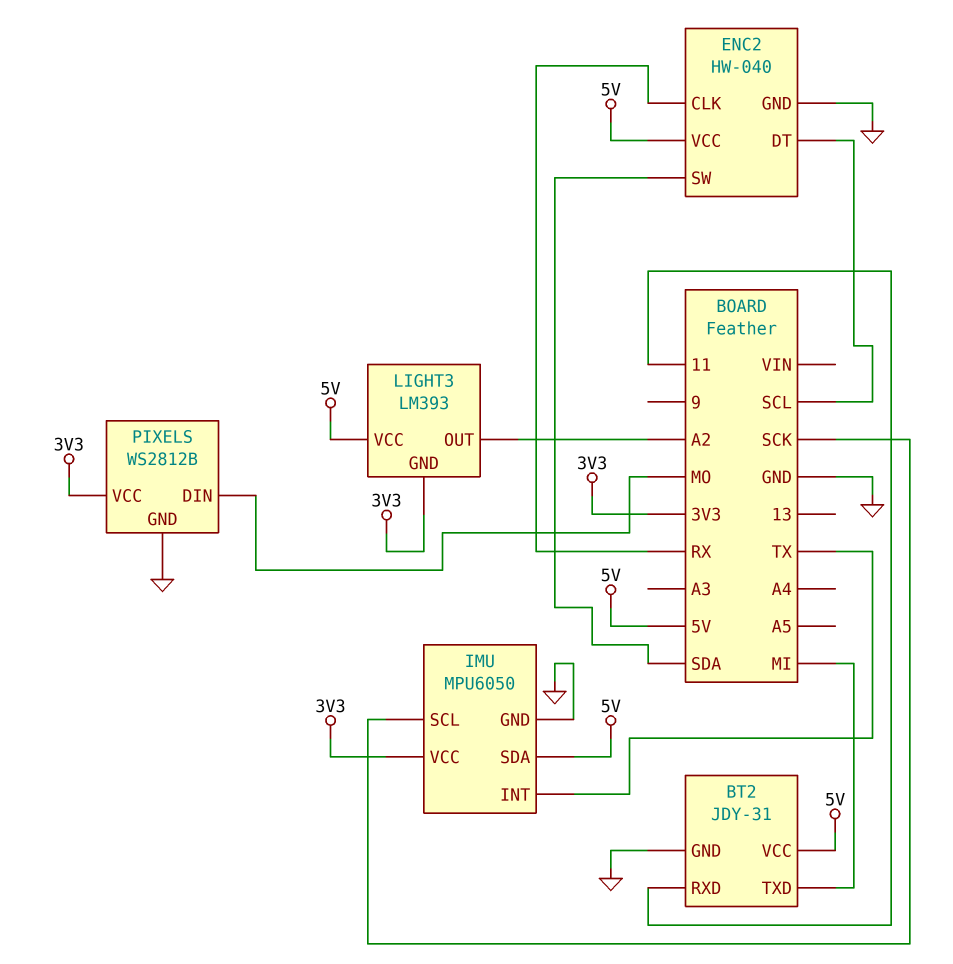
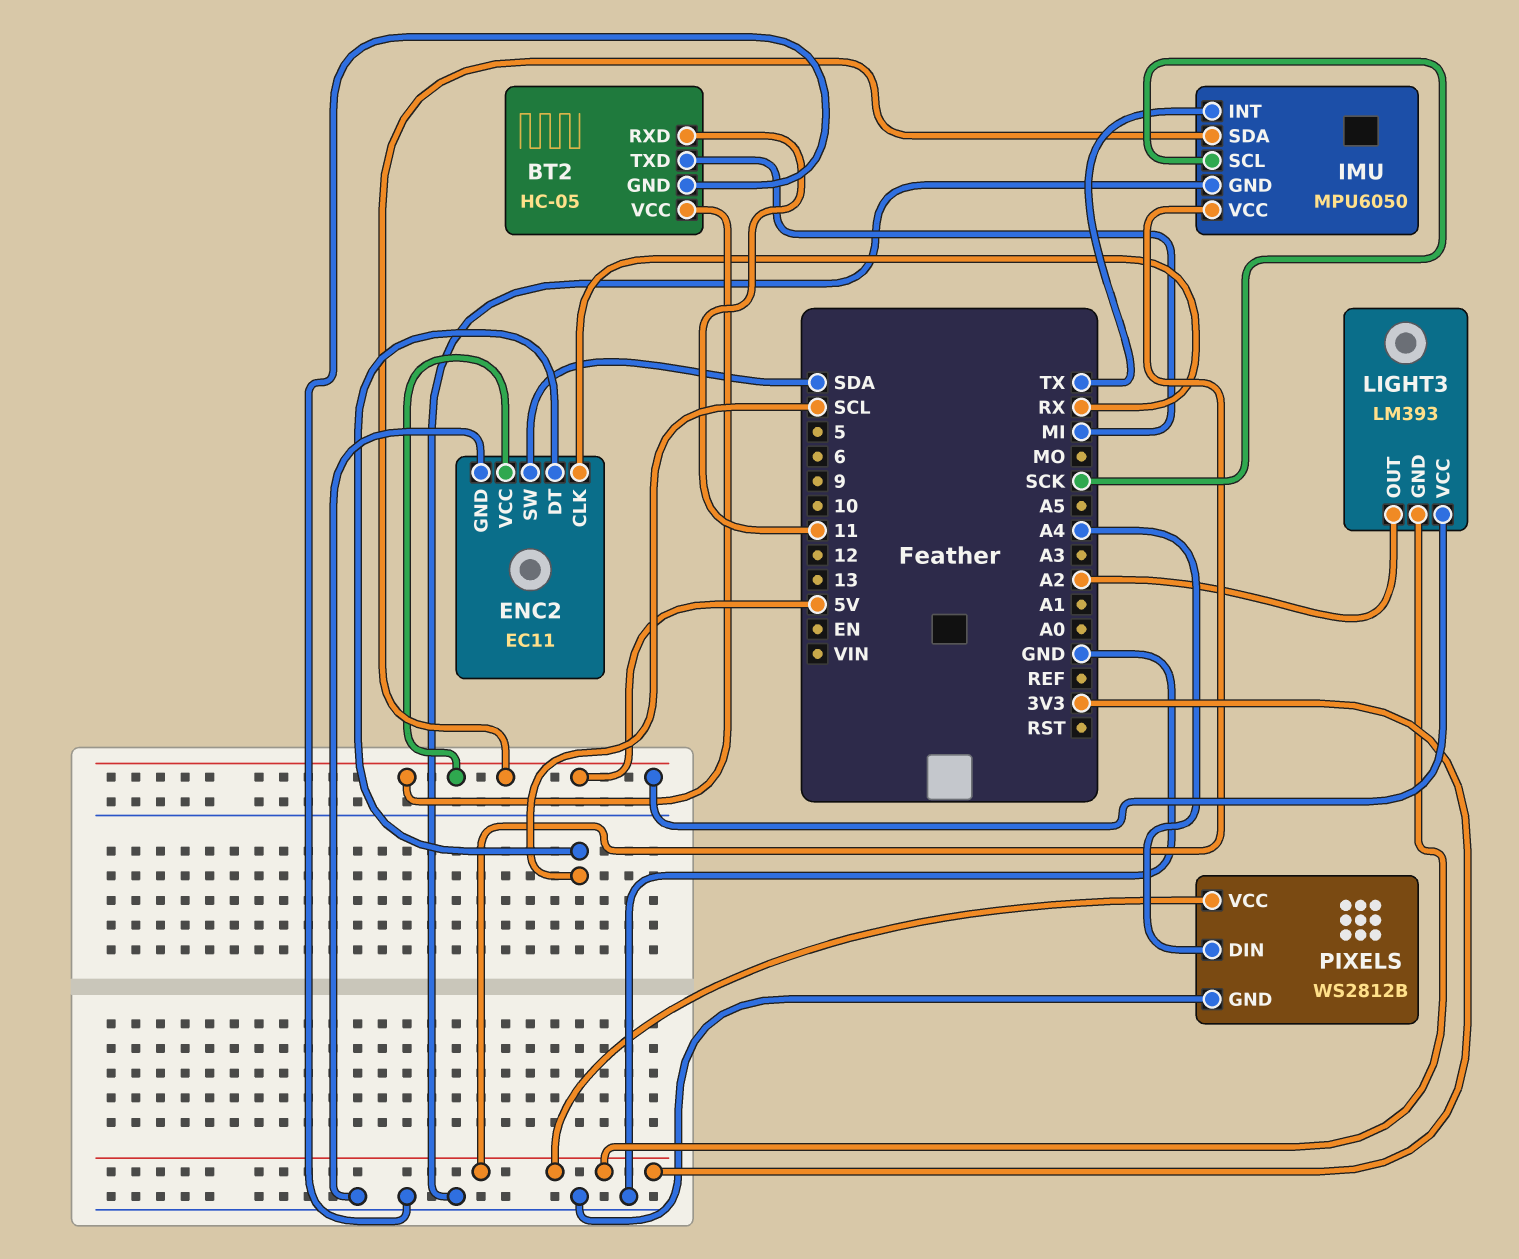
BT2: JDY-31 -> HC-05
ENC2: HW-040 -> EC11
PIXELS pin DIN: MO -> A4

